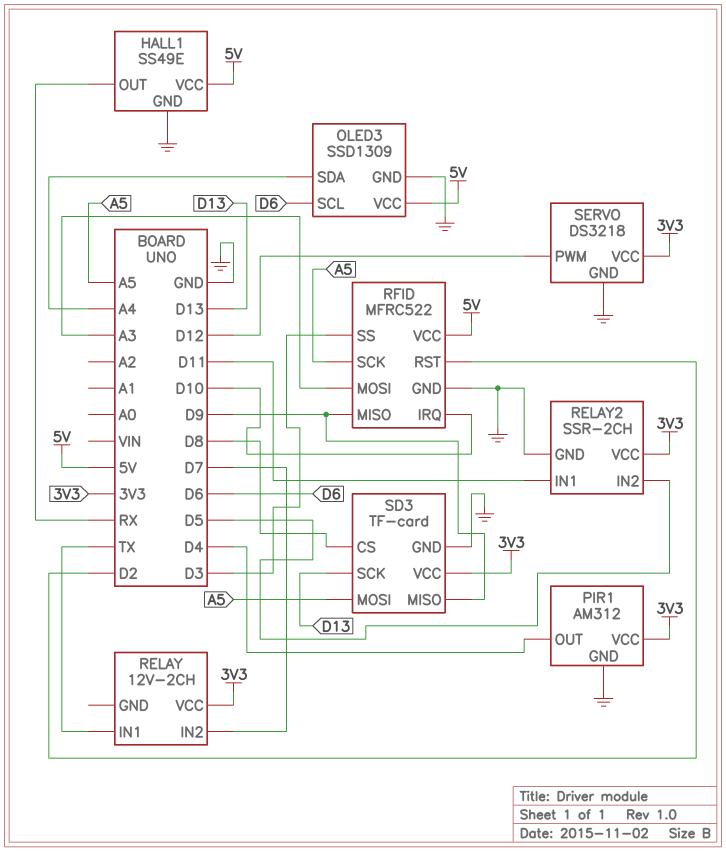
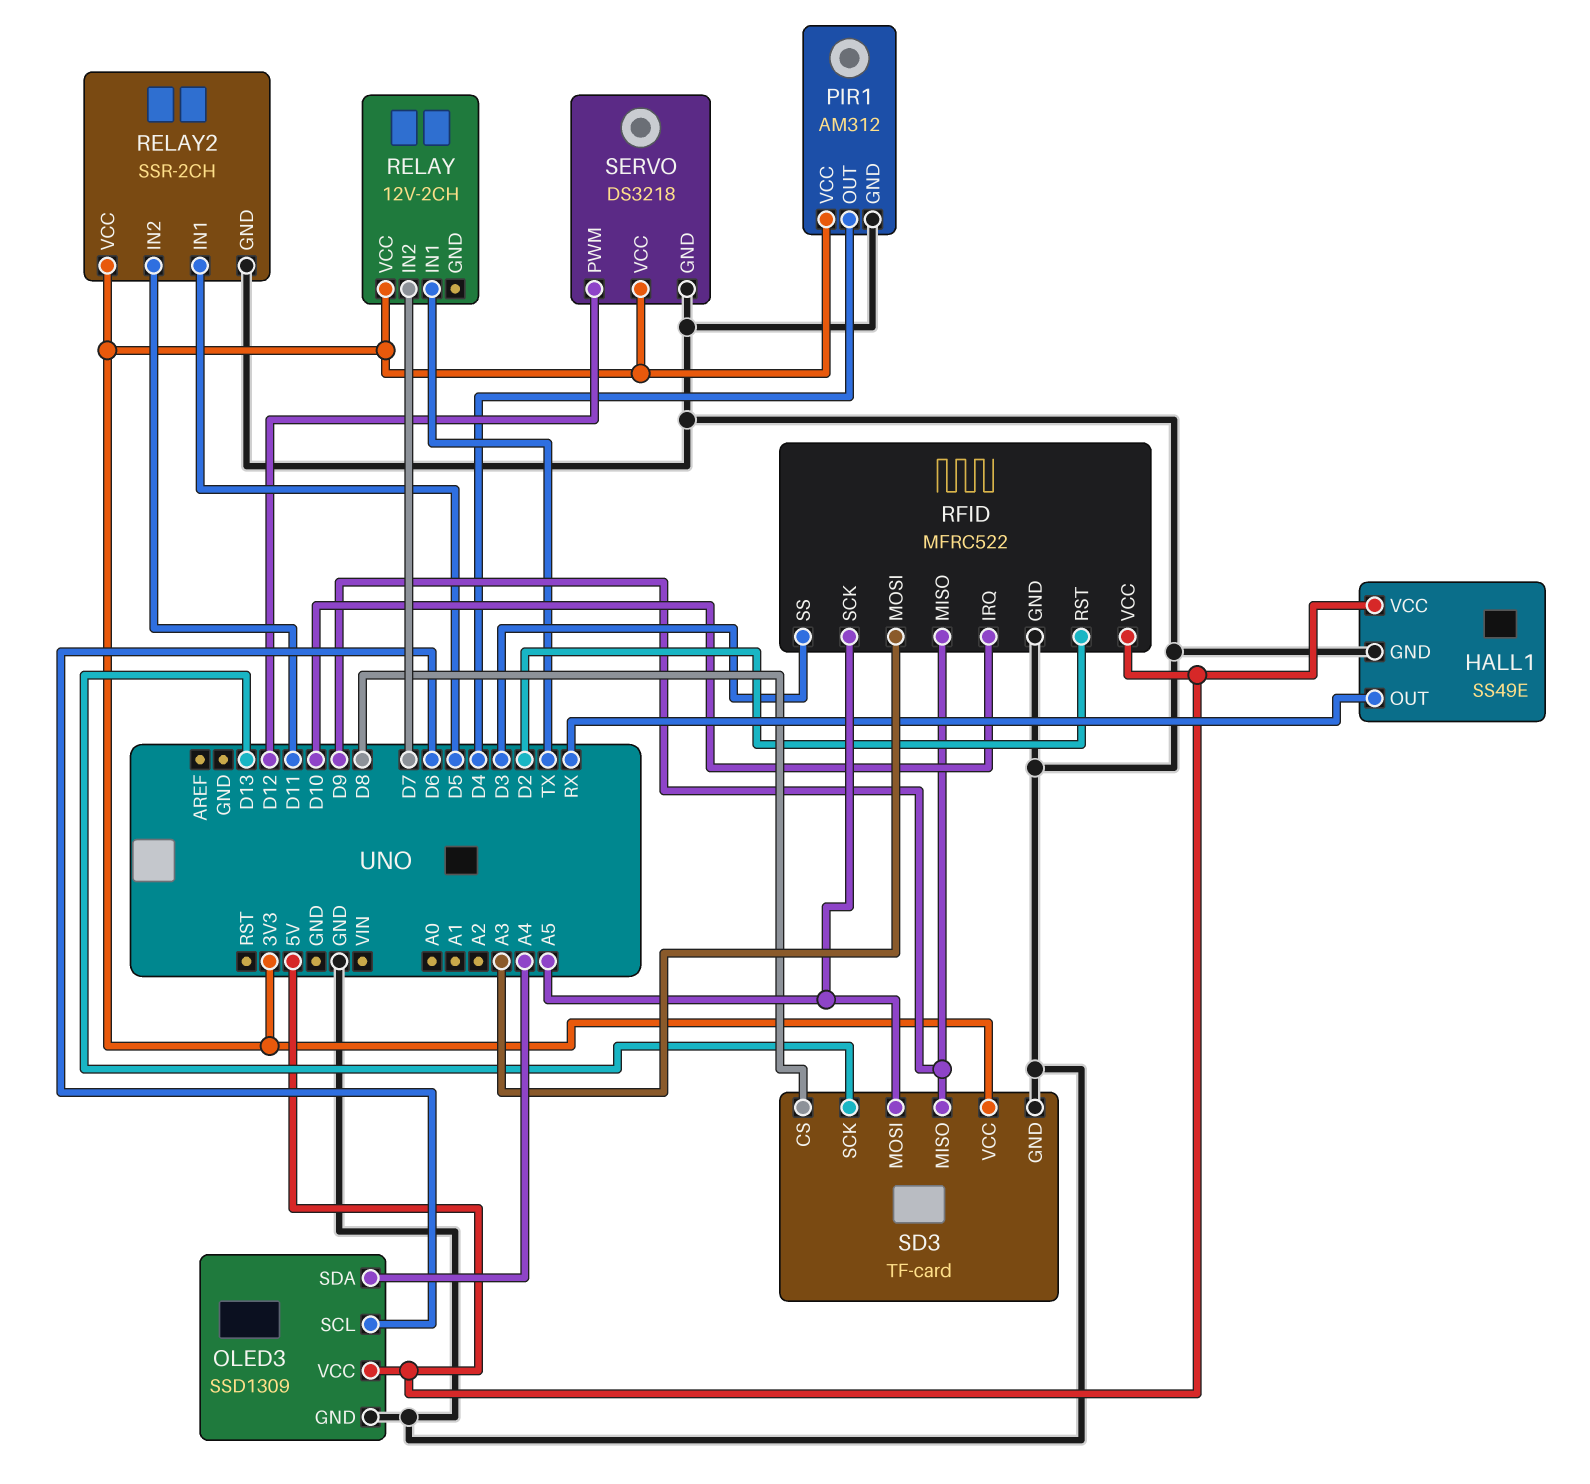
RELAY2 pin IN1: D11 -> D5
RELAY2 pin IN2: D5 -> D11

